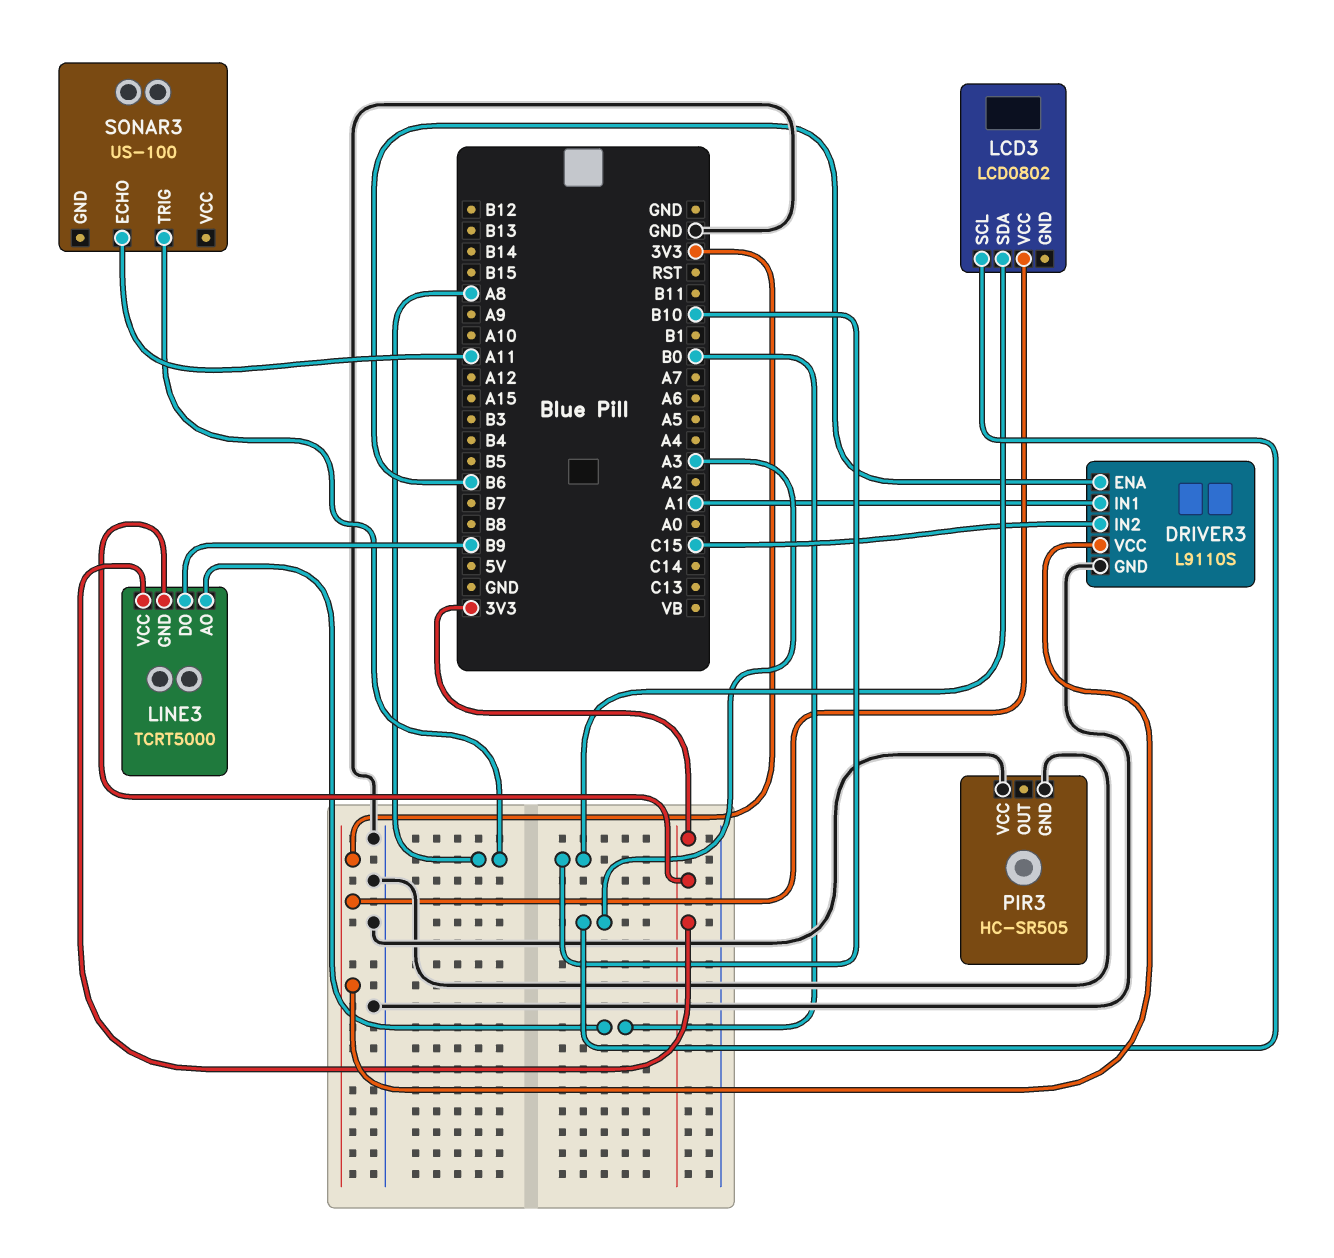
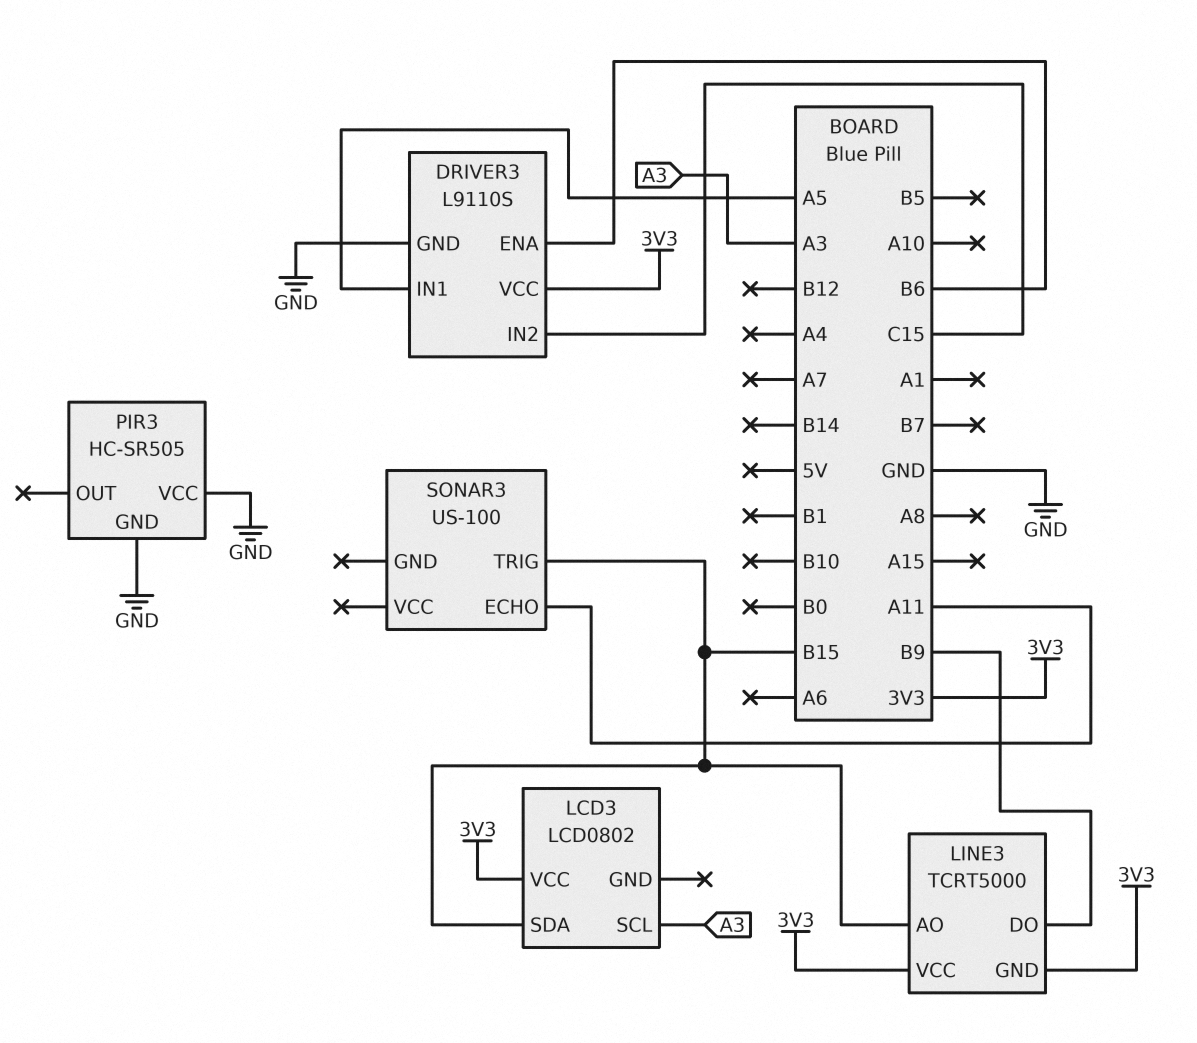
DRIVER3 pin IN1: A1 -> A5
LCD3 pin SDA: B10 -> B15
LINE3 pin AO: B0 -> B15
SONAR3 pin TRIG: A8 -> B15

